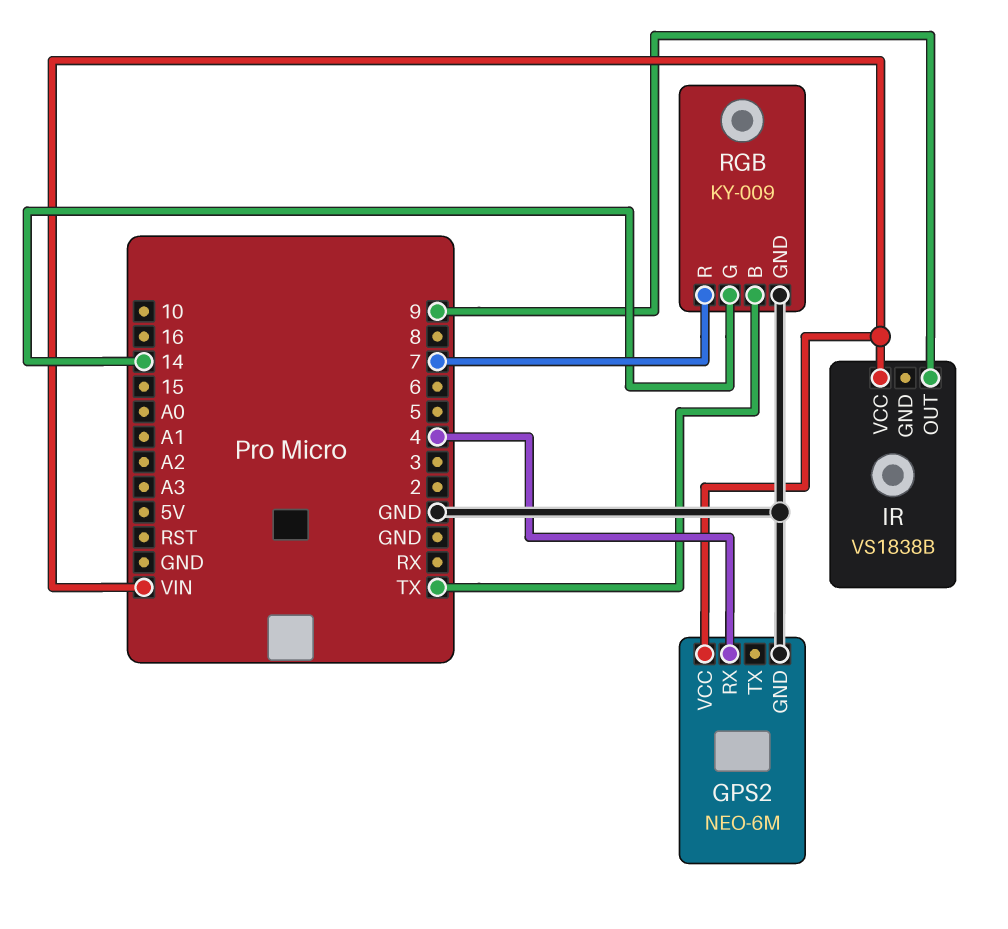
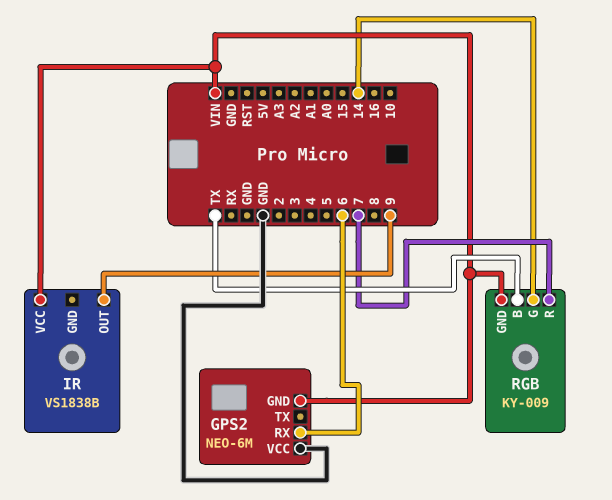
GPS2 pin GND: GND -> VIN
GPS2 pin RX: 4 -> 6
GPS2 pin VCC: VIN -> GND
RGB pin GND: GND -> VIN

